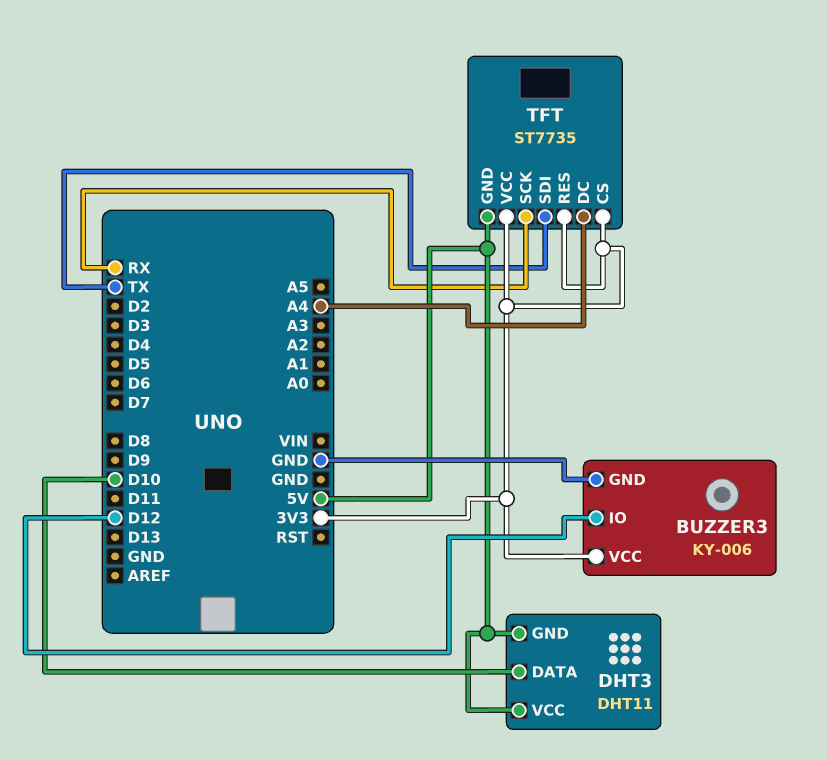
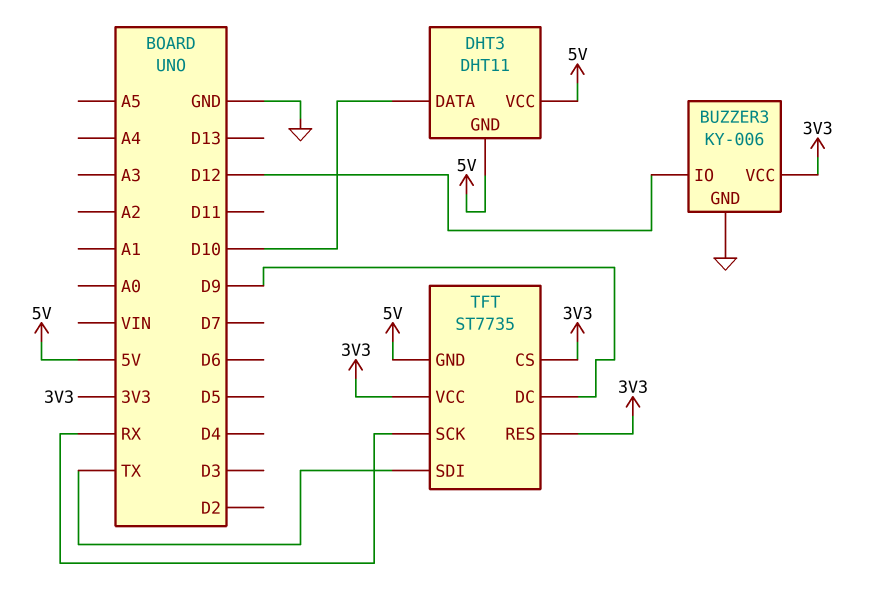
TFT pin DC: A4 -> D9

